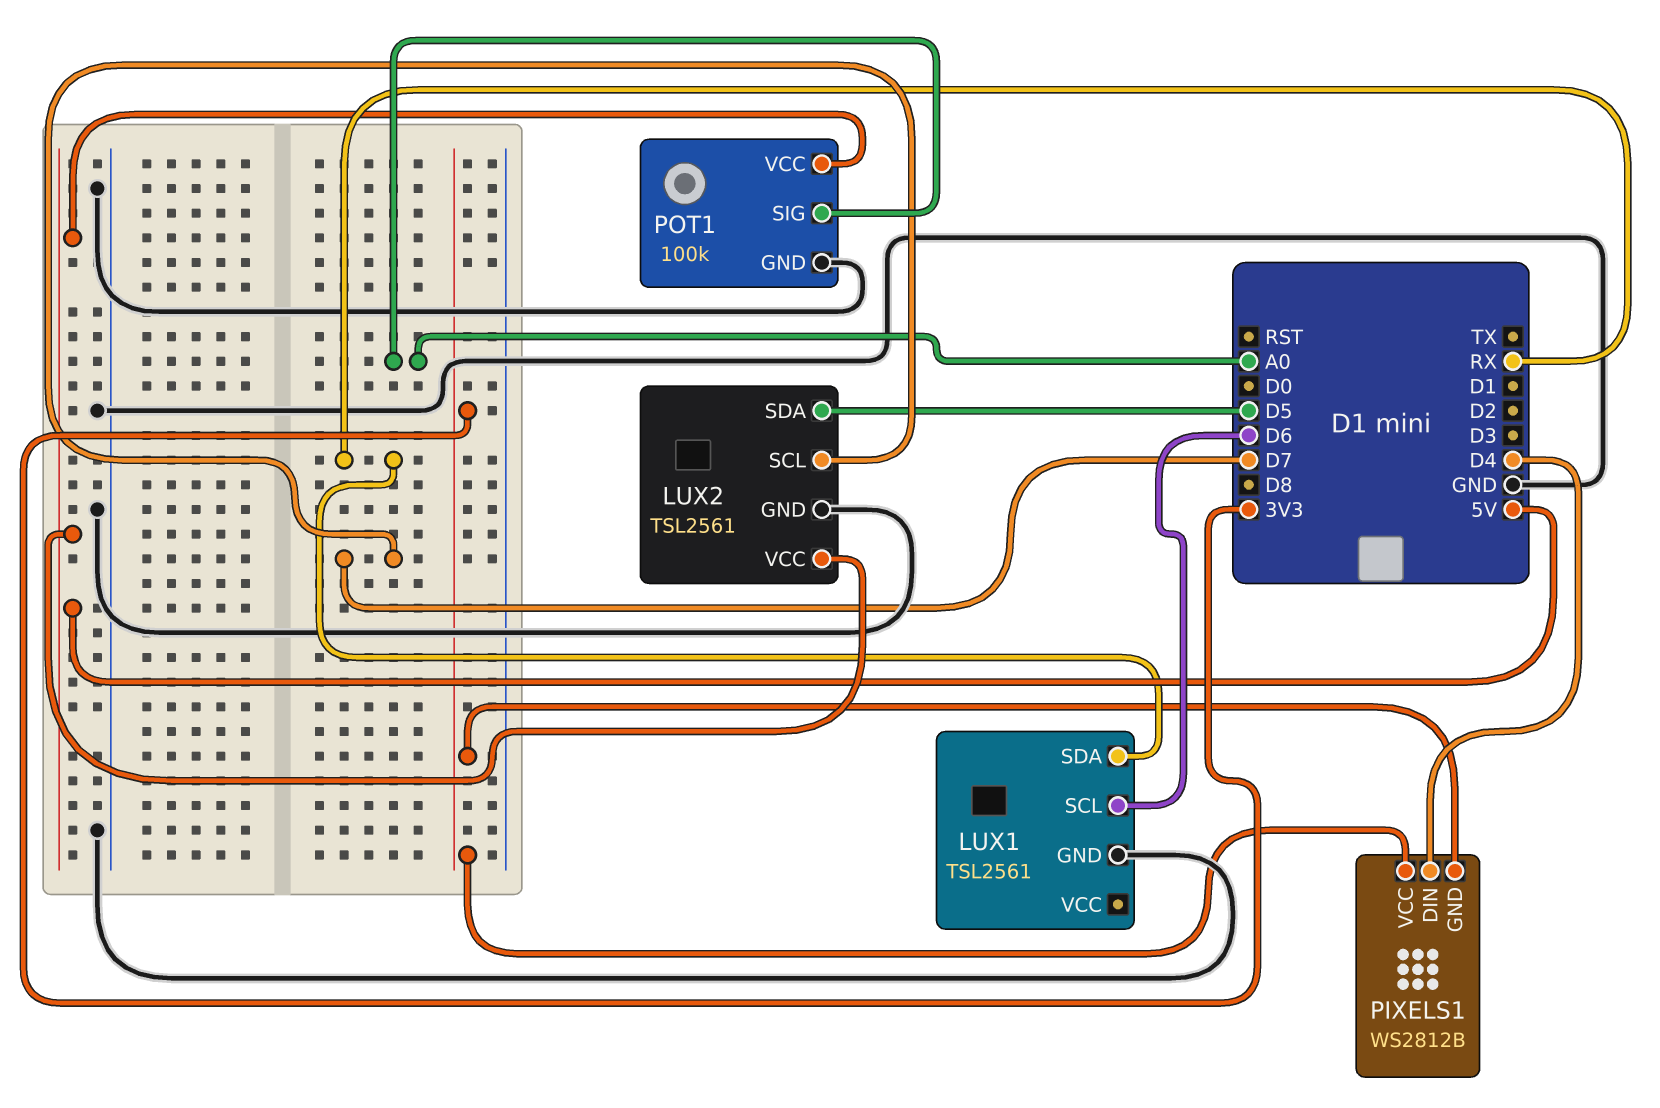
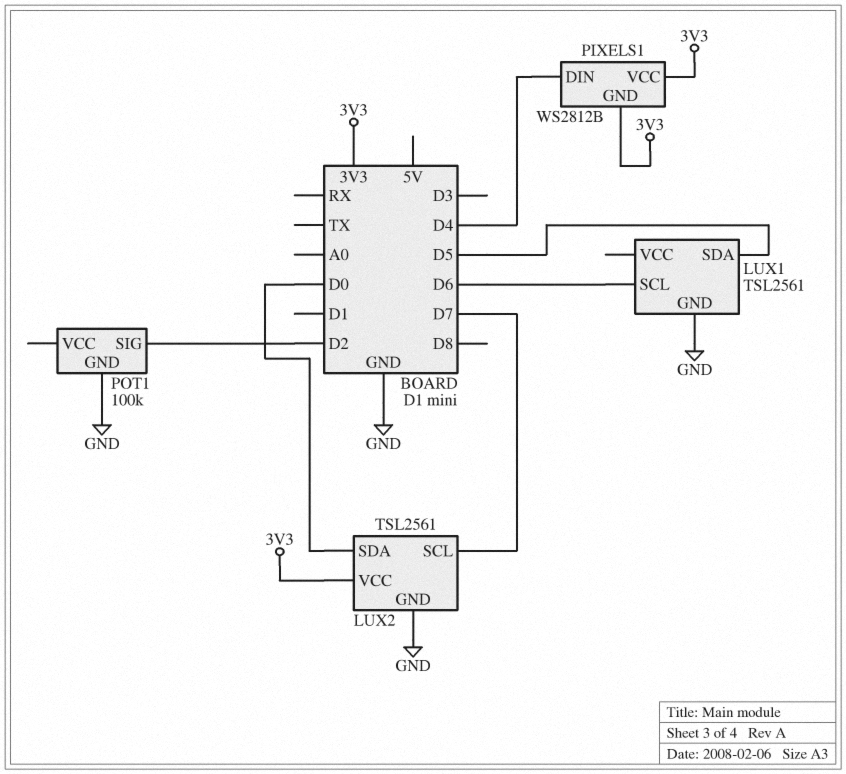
LUX1 pin SDA: RX -> D5
LUX2 pin SDA: D5 -> D0
LUX2 pin VCC: 5V -> 3V3
POT1 pin SIG: A0 -> D2
POT1 pin VCC: 5V -> none

